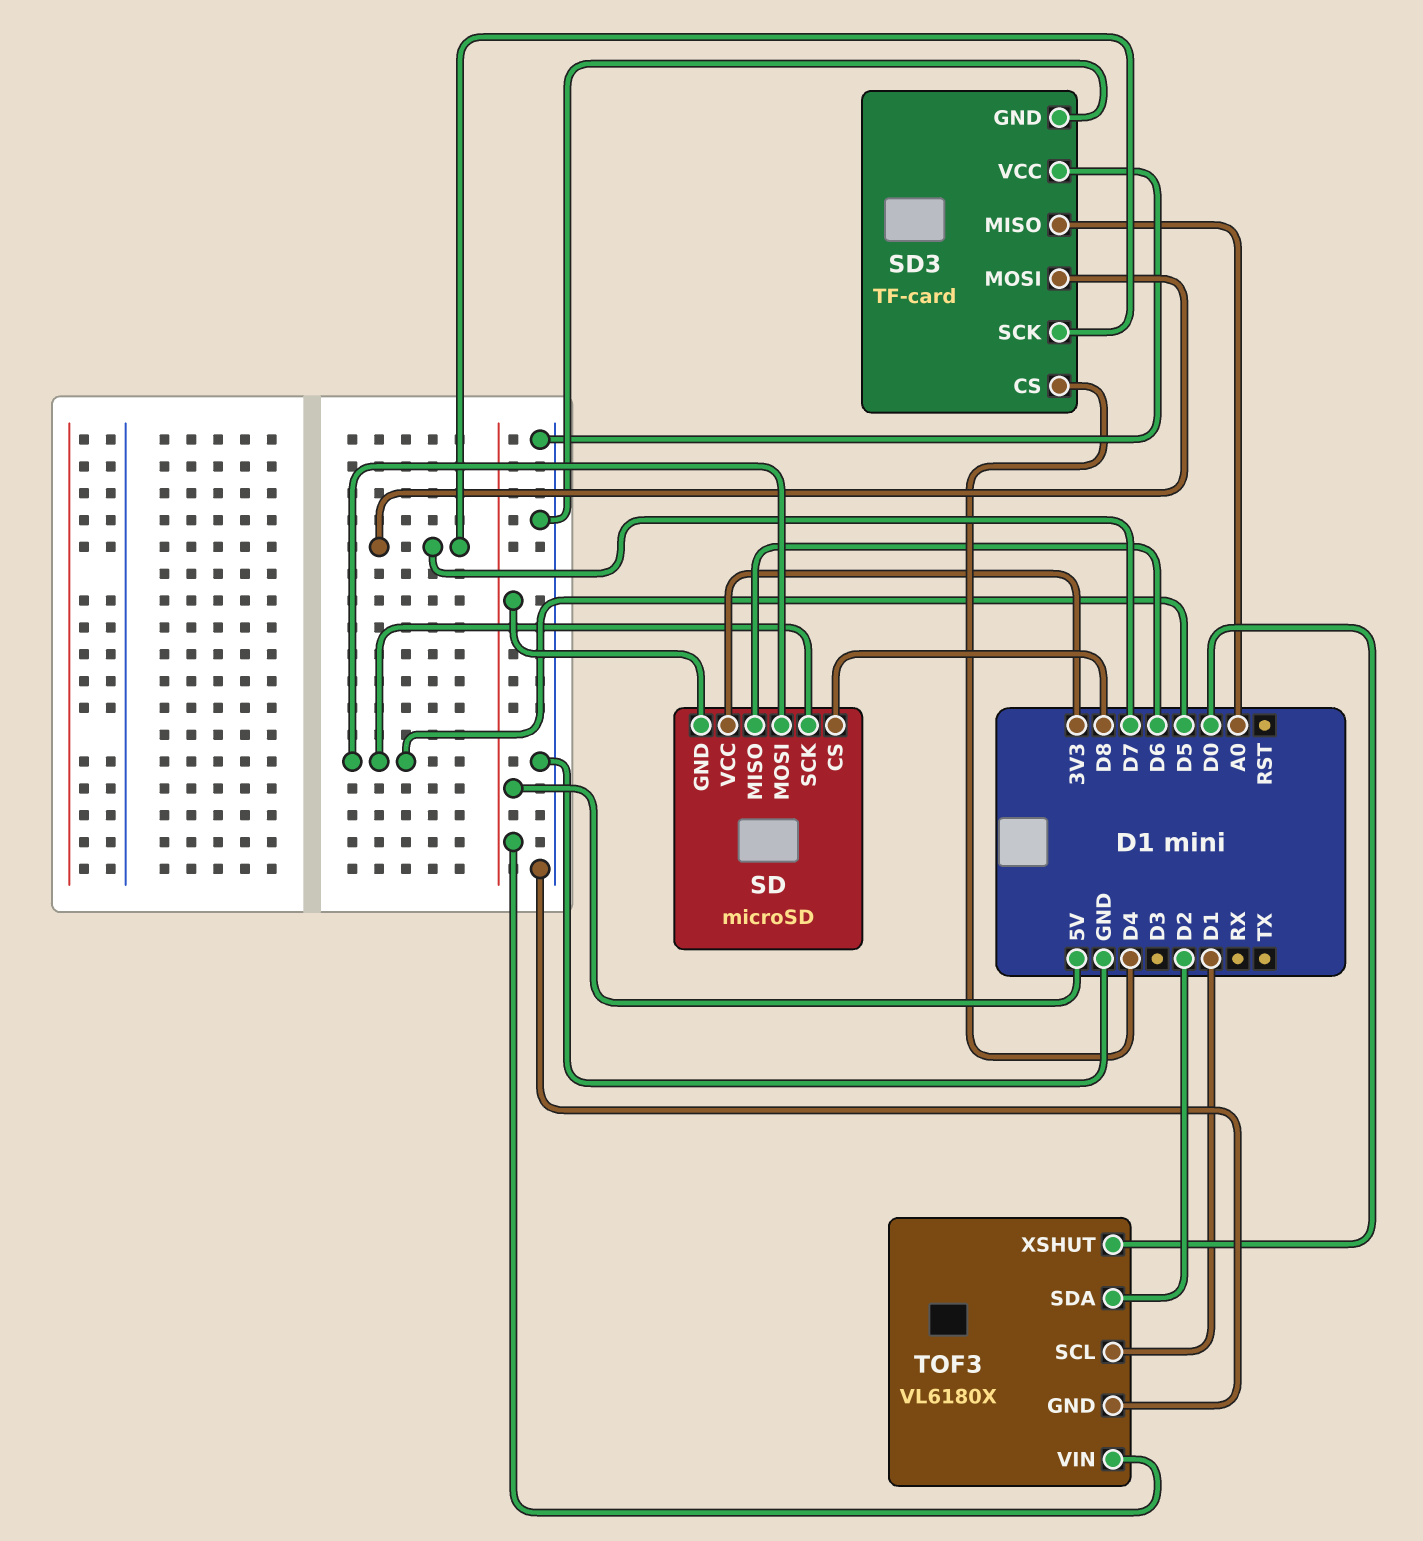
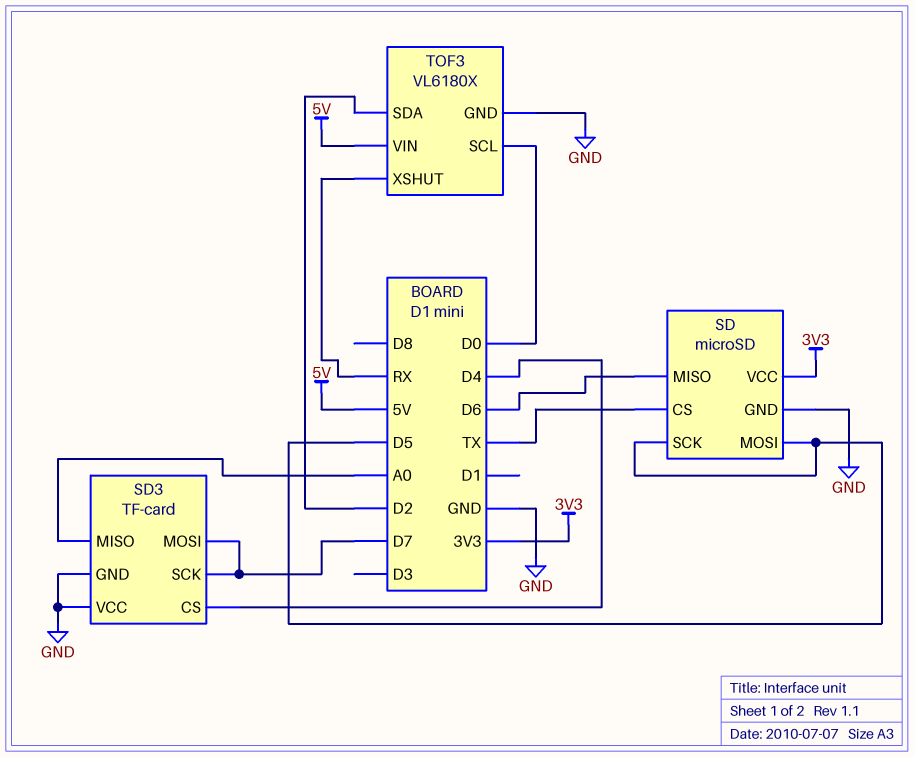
SD pin CS: D8 -> TX
SD pin GND: 5V -> GND
TOF3 pin SCL: D1 -> D0
TOF3 pin XSHUT: D0 -> RX

